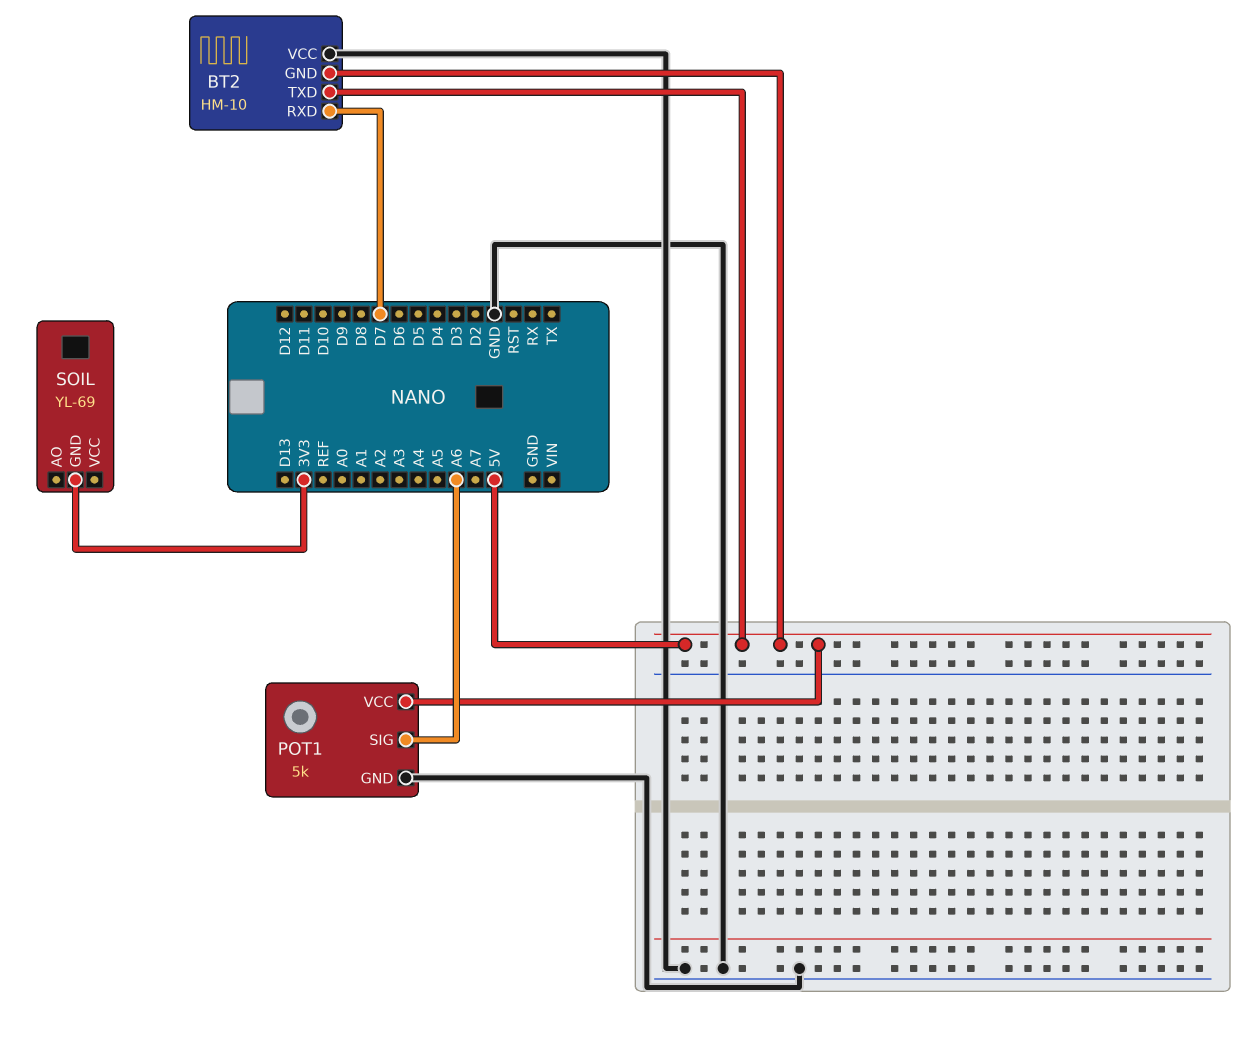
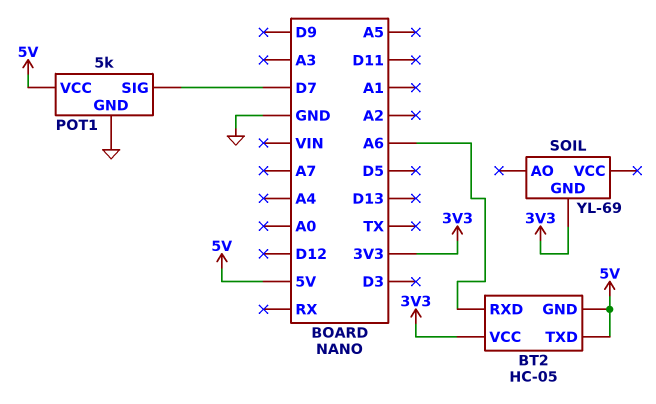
BT2: HM-10 -> HC-05
BT2 pin RXD: D7 -> A6
BT2 pin VCC: GND -> 3V3
POT1 pin SIG: A6 -> D7

